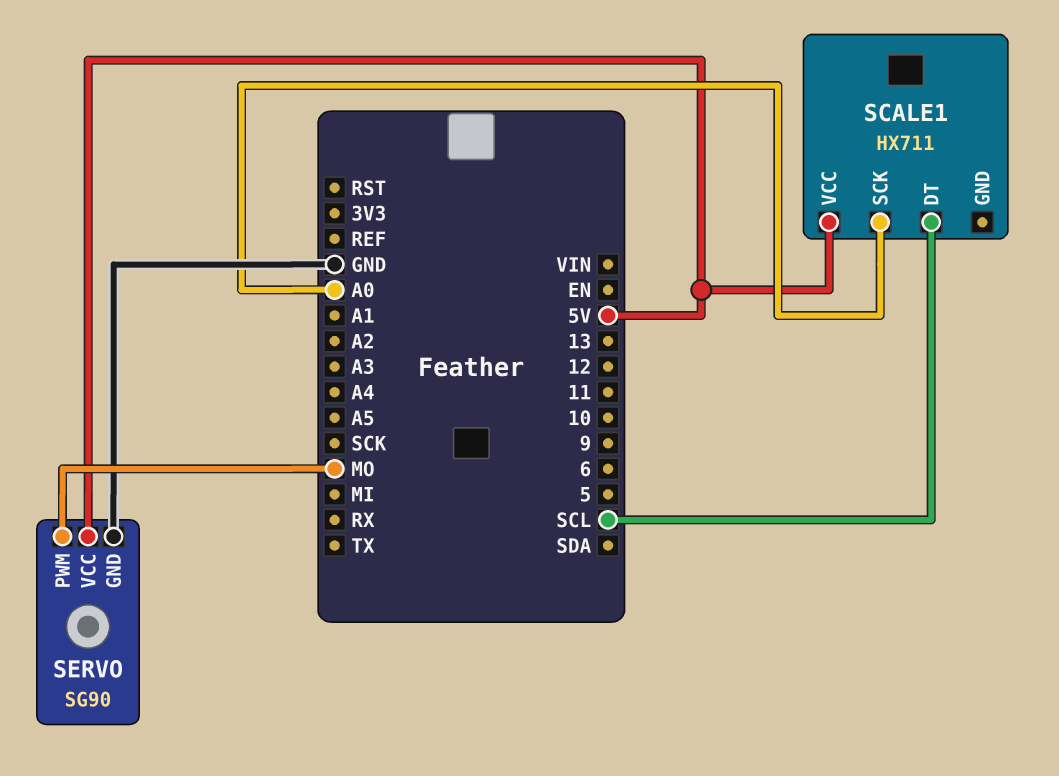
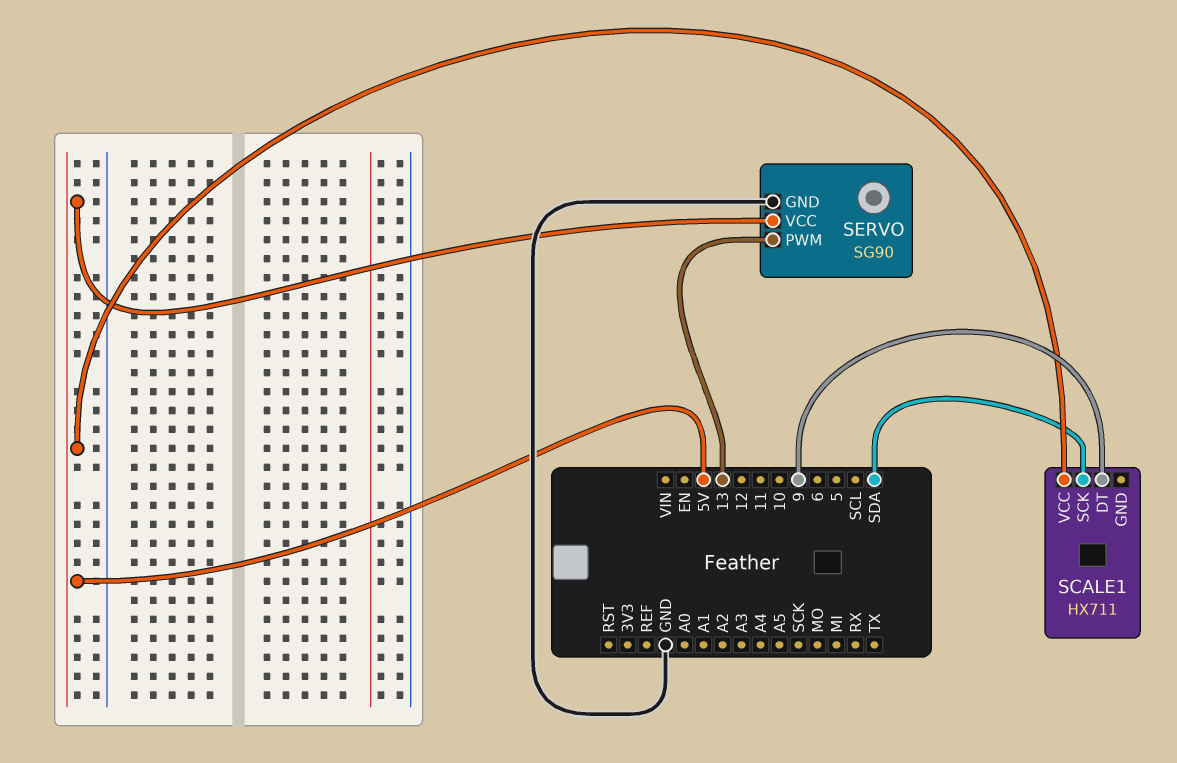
SCALE1 pin DT: SCL -> 9
SCALE1 pin SCK: A0 -> SDA
SERVO pin PWM: MO -> 13

